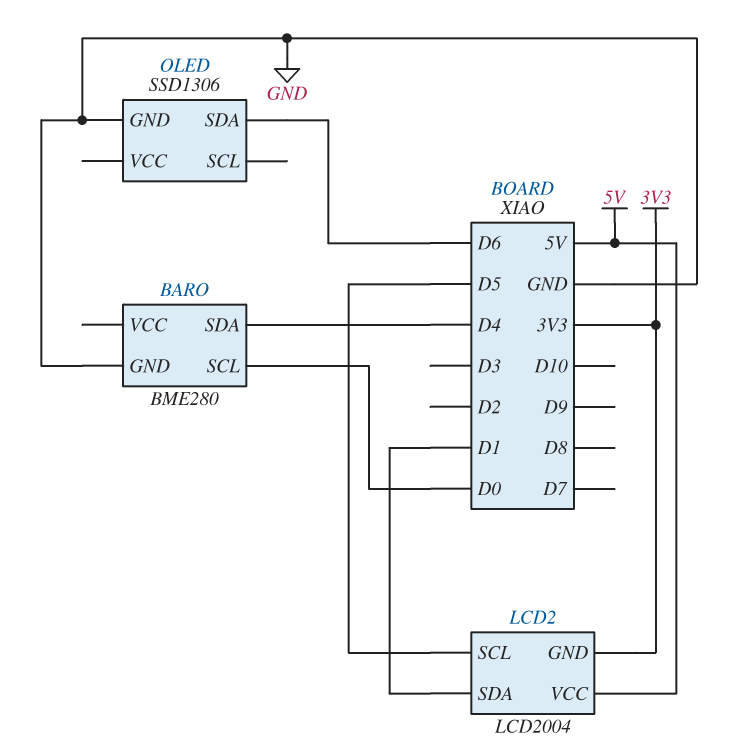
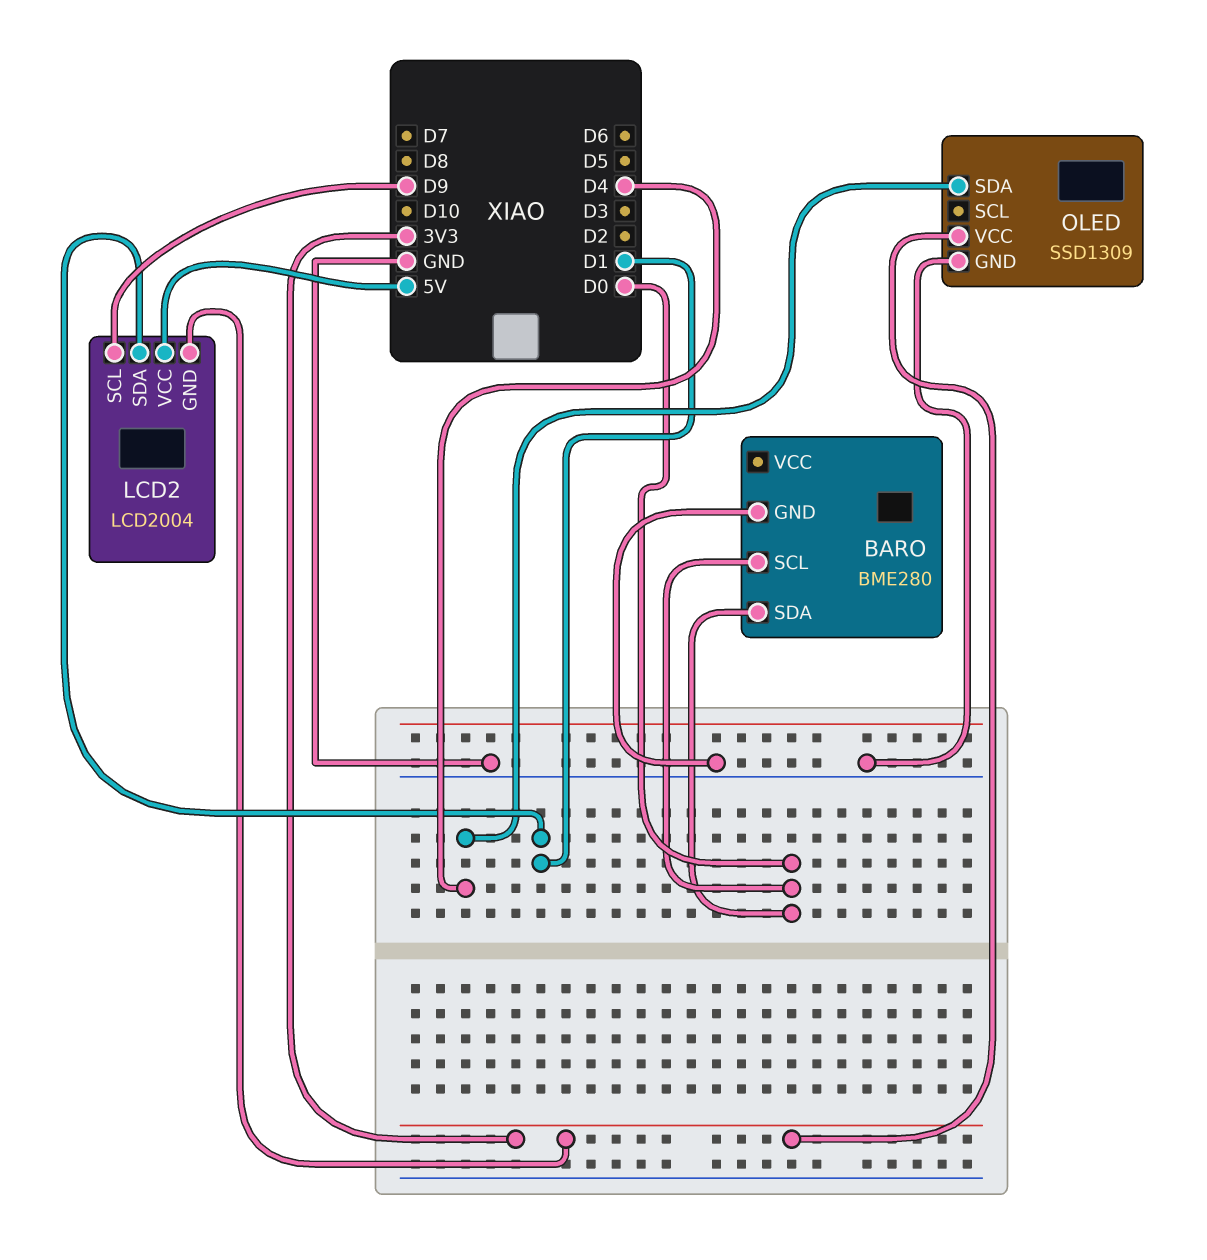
BARO pin SDA: D4 -> D0
LCD2 pin SCL: D5 -> D9
OLED: SSD1306 -> SSD1309
OLED pin SDA: D6 -> D4
OLED pin VCC: none -> 3V3

